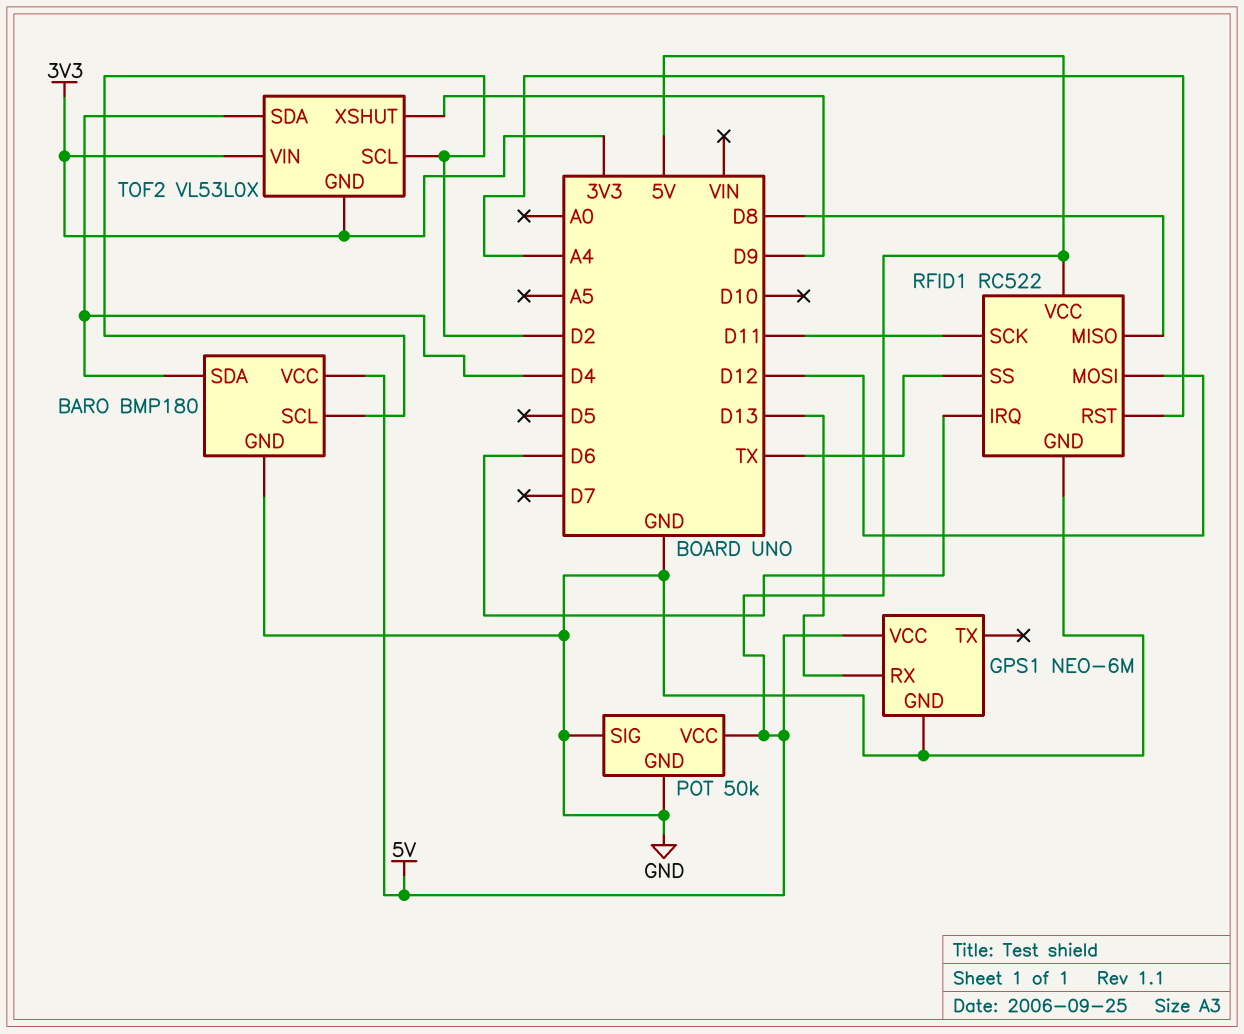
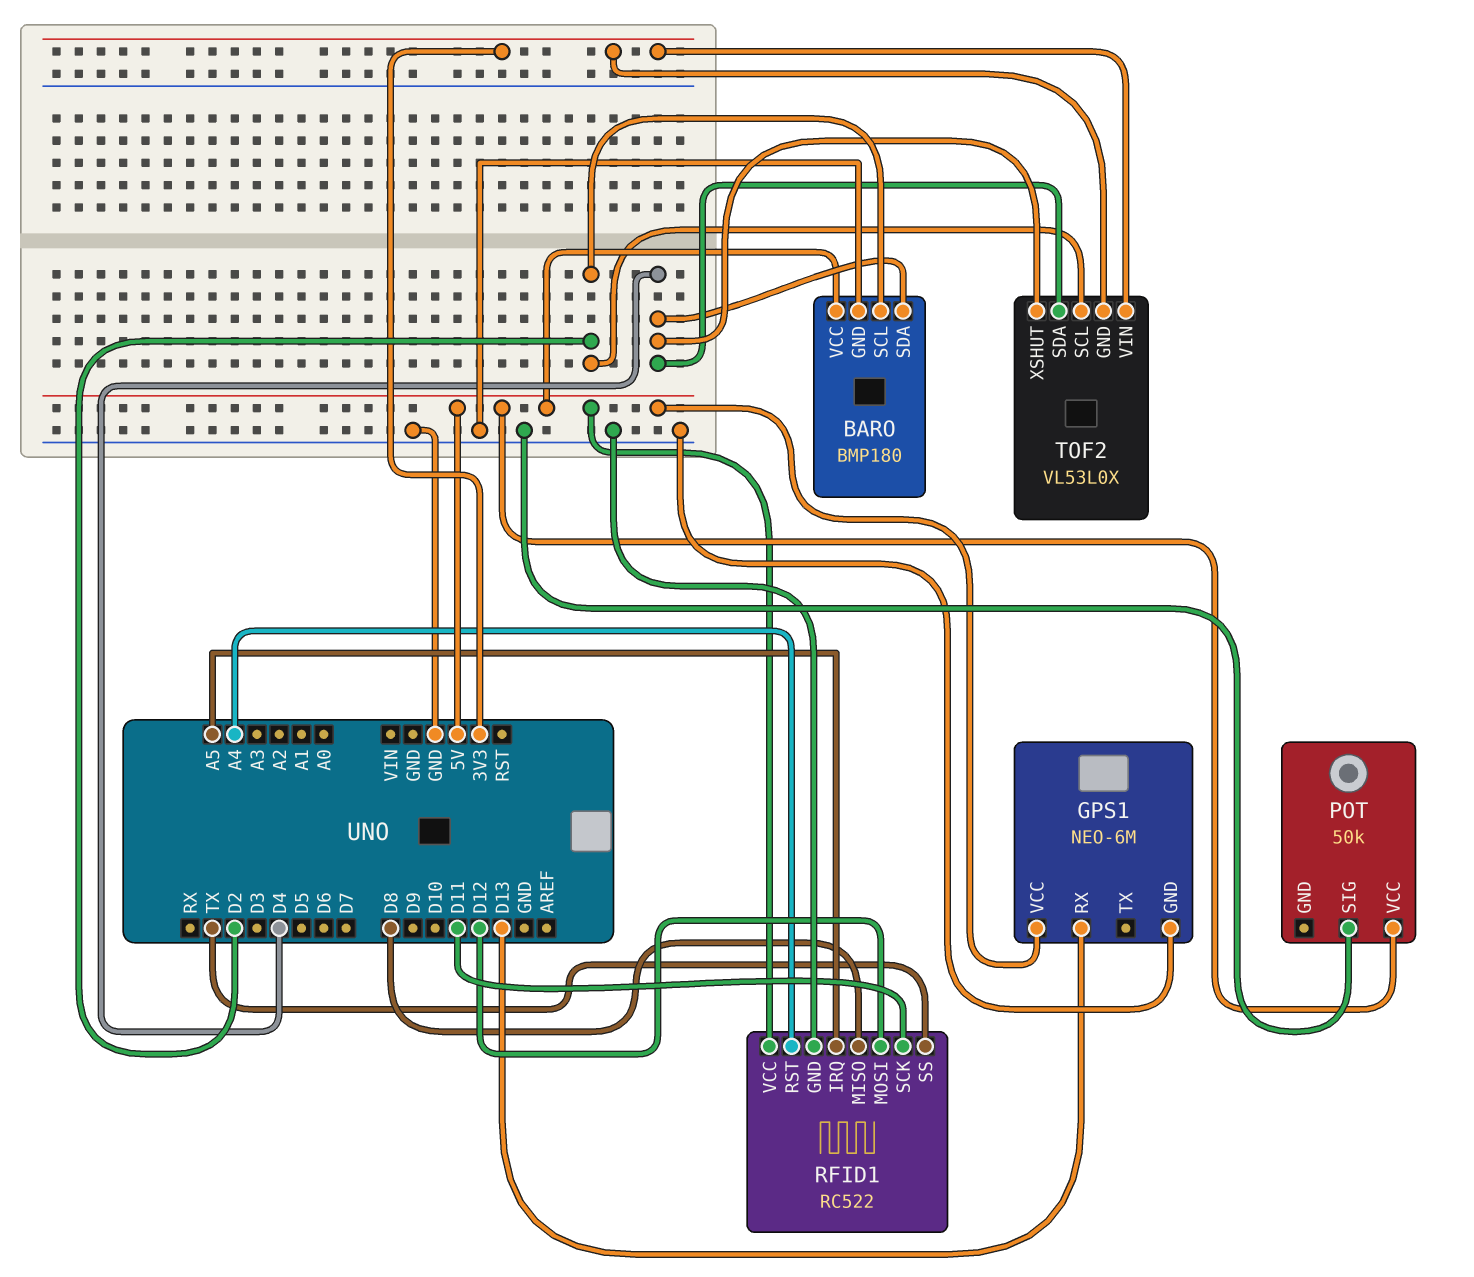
POT pin GND: GND -> none
RFID1 pin IRQ: D6 -> A5
TOF2 pin XSHUT: D9 -> D4

